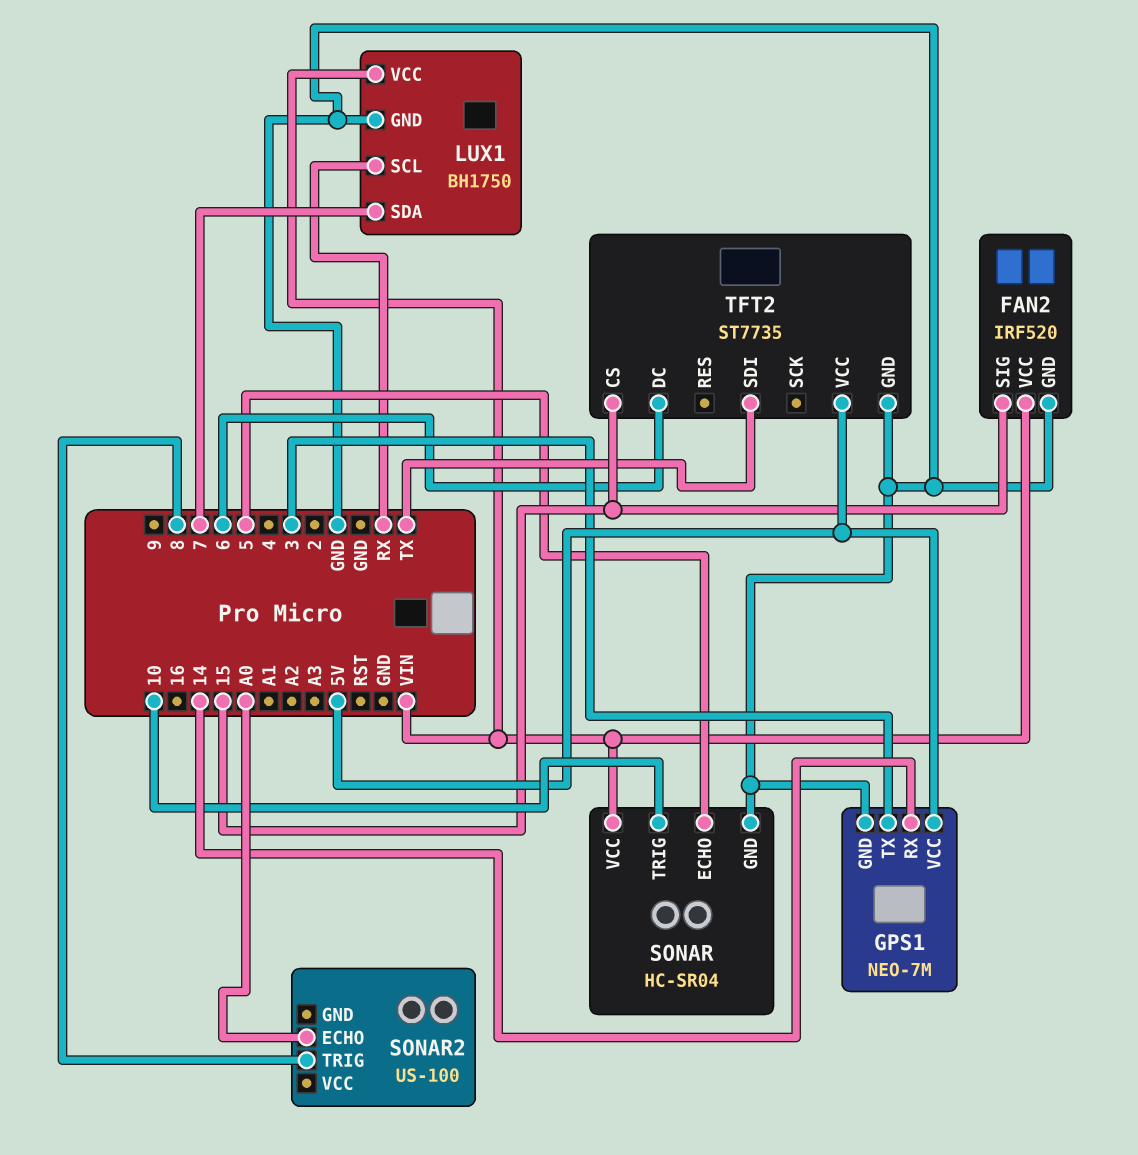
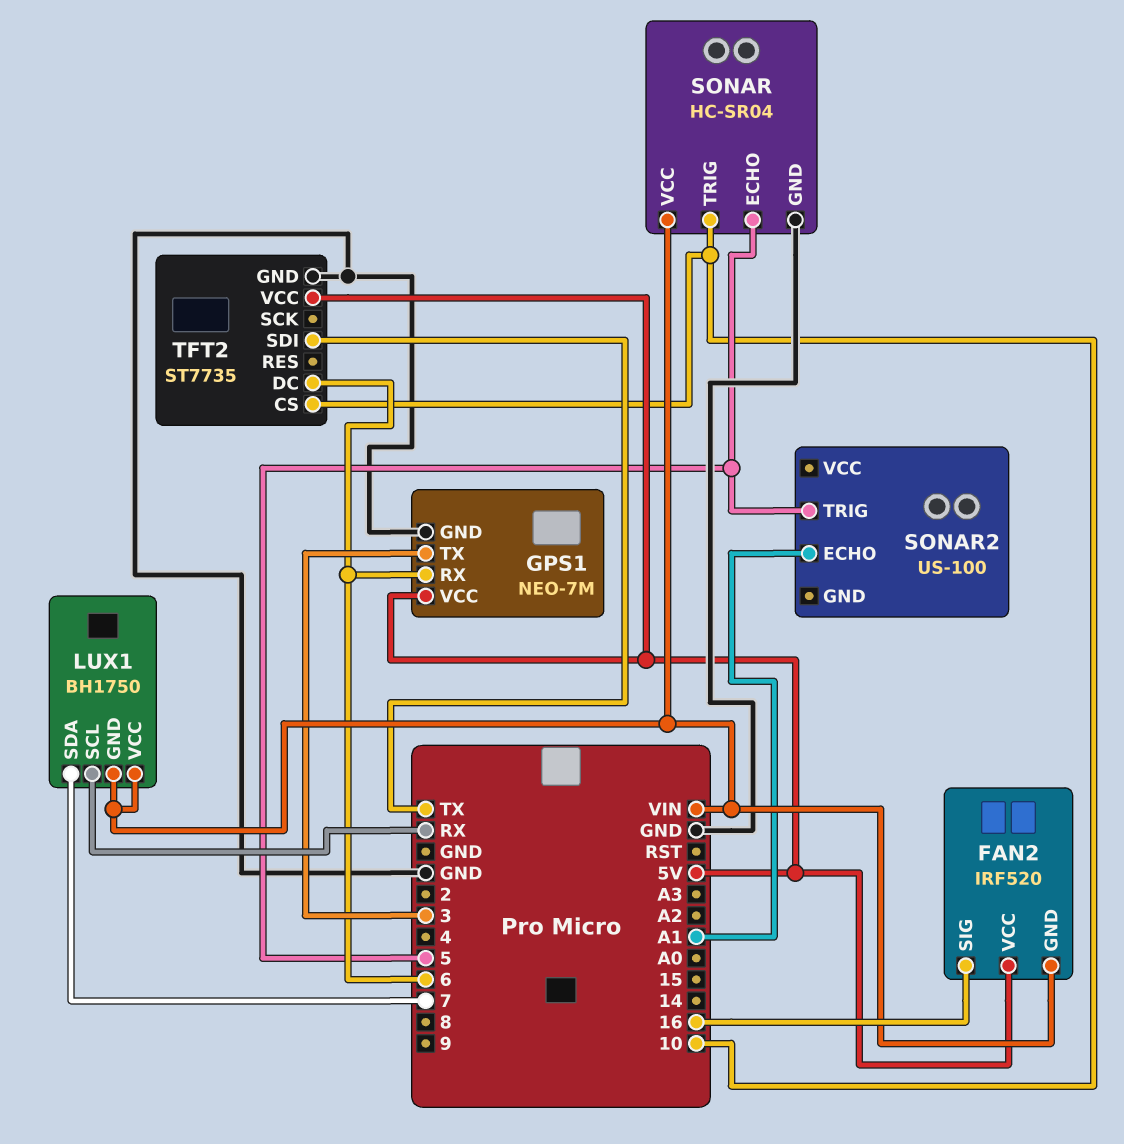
FAN2 pin GND: GND -> VIN
FAN2 pin SIG: 15 -> 16
FAN2 pin VCC: VIN -> 5V
GPS1 pin RX: 14 -> 6
LUX1 pin GND: GND -> VIN
SONAR2 pin ECHO: A0 -> A1
SONAR2 pin TRIG: 8 -> 5
TFT2 pin CS: 15 -> 10

